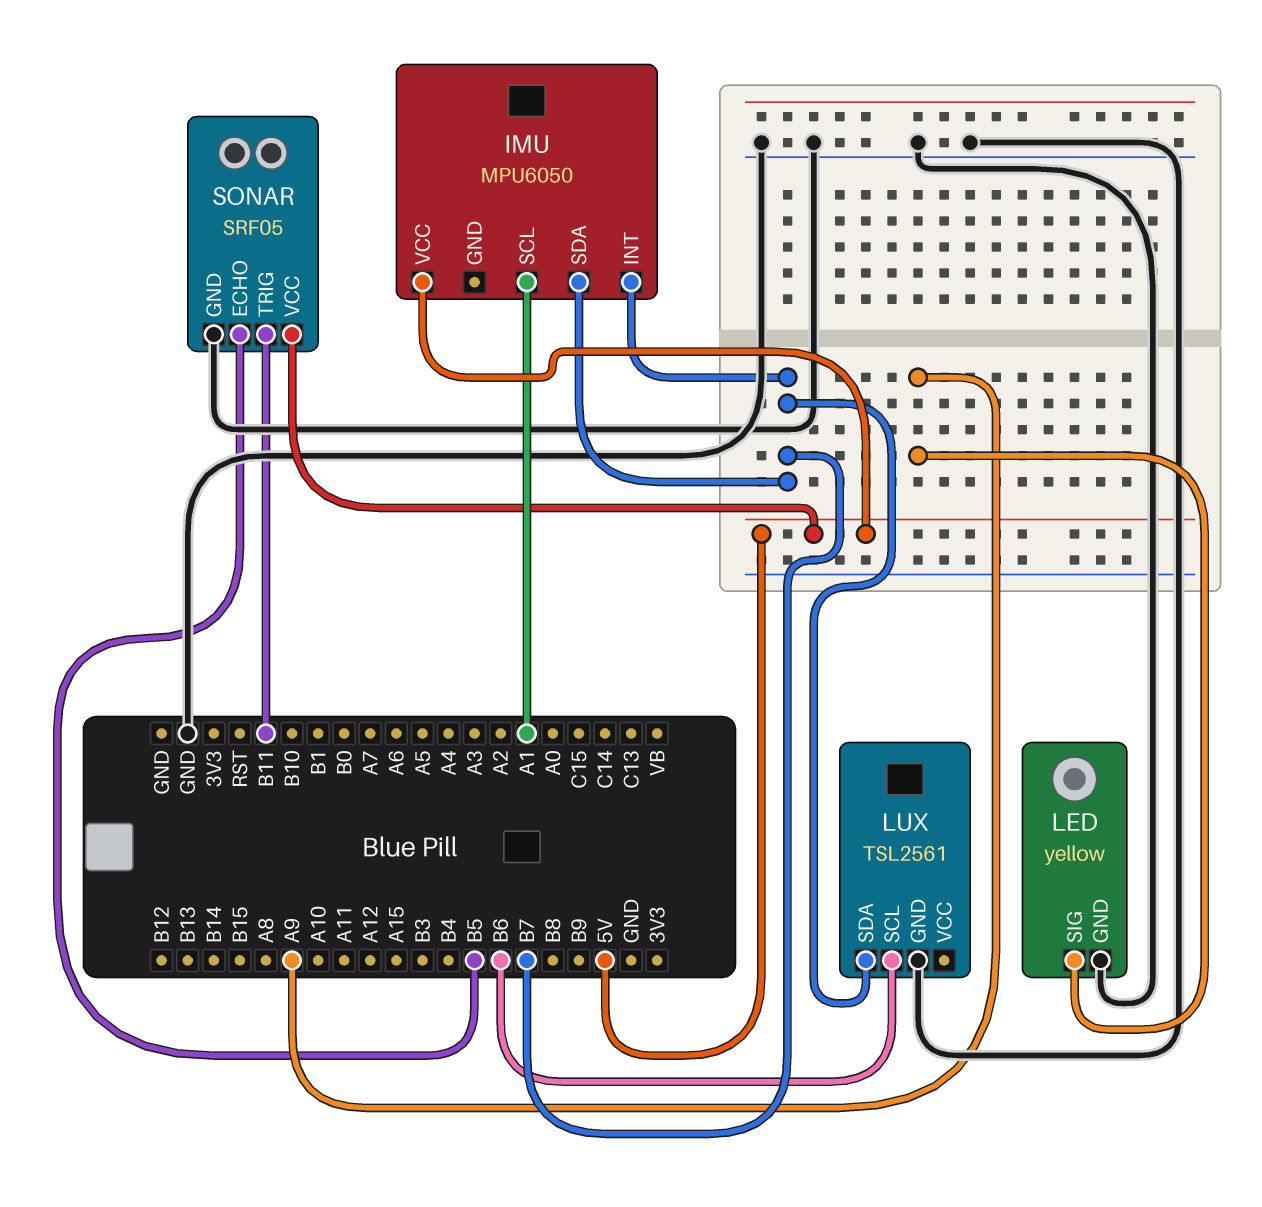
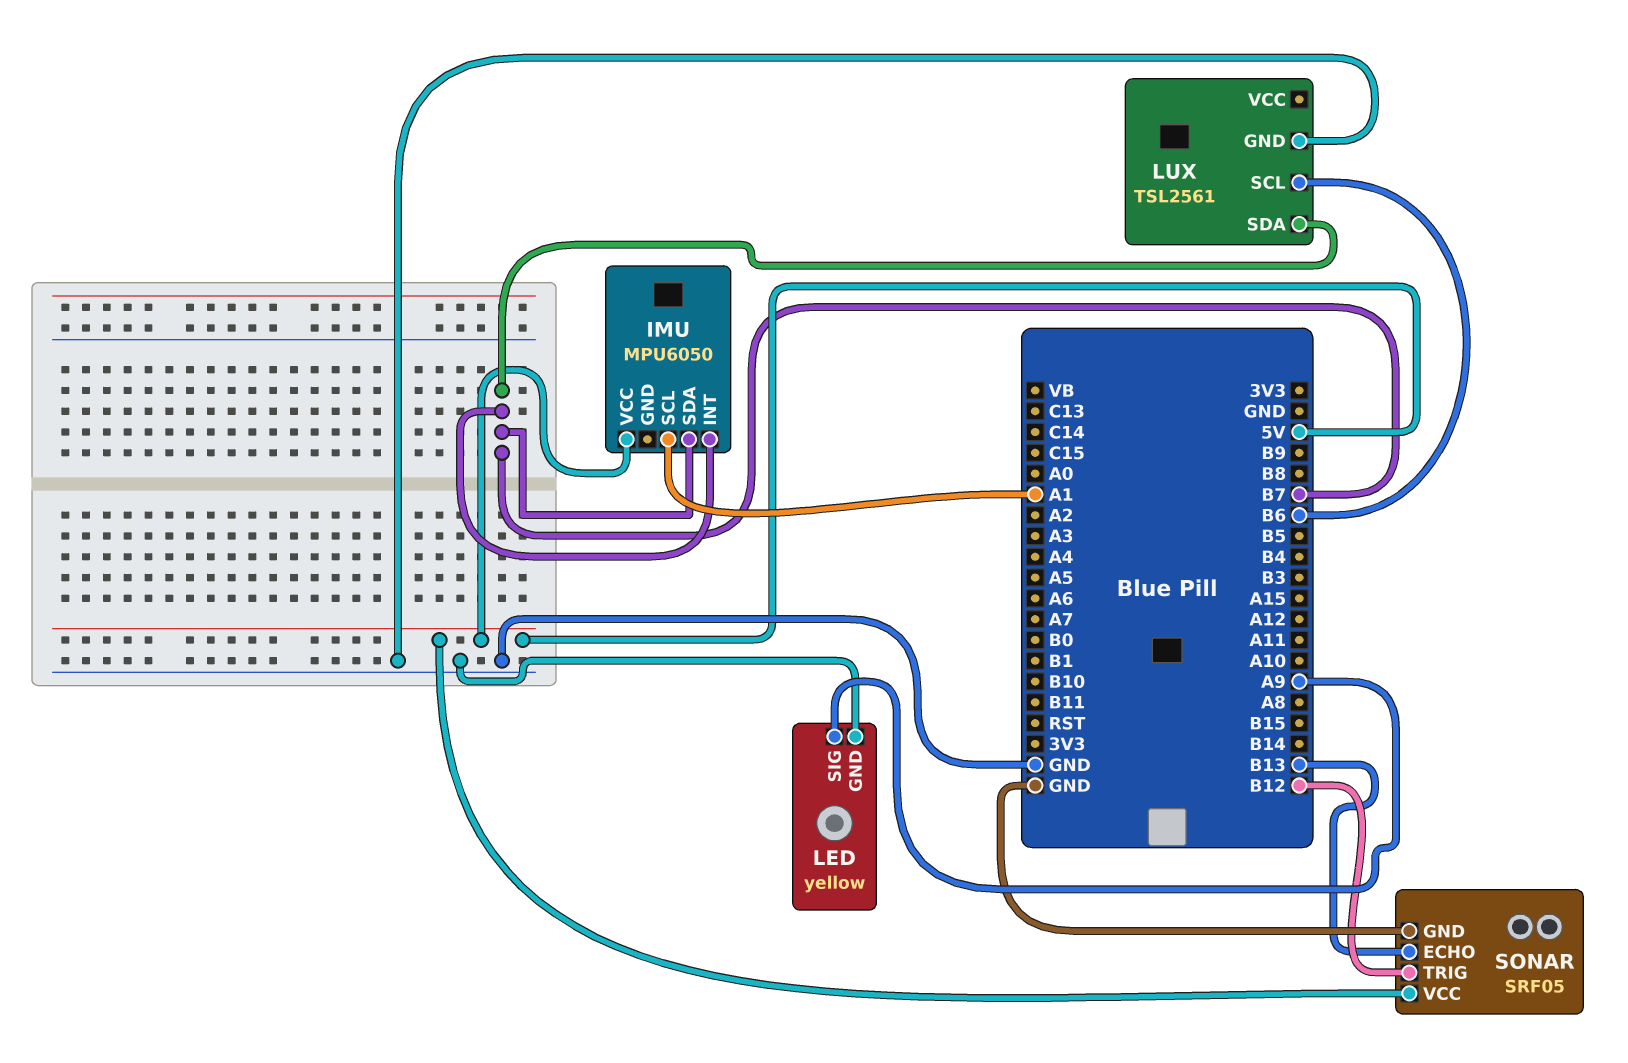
SONAR pin ECHO: B5 -> B13
SONAR pin TRIG: B11 -> B12

